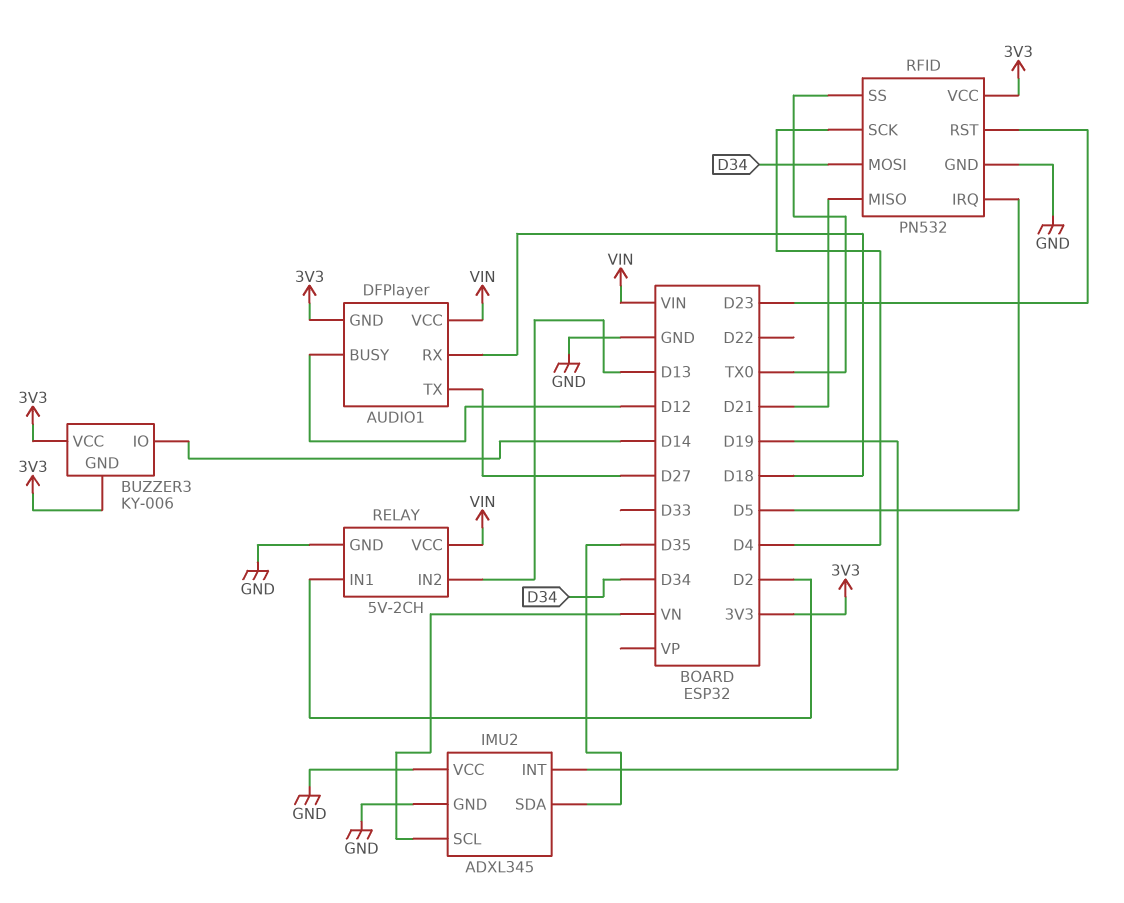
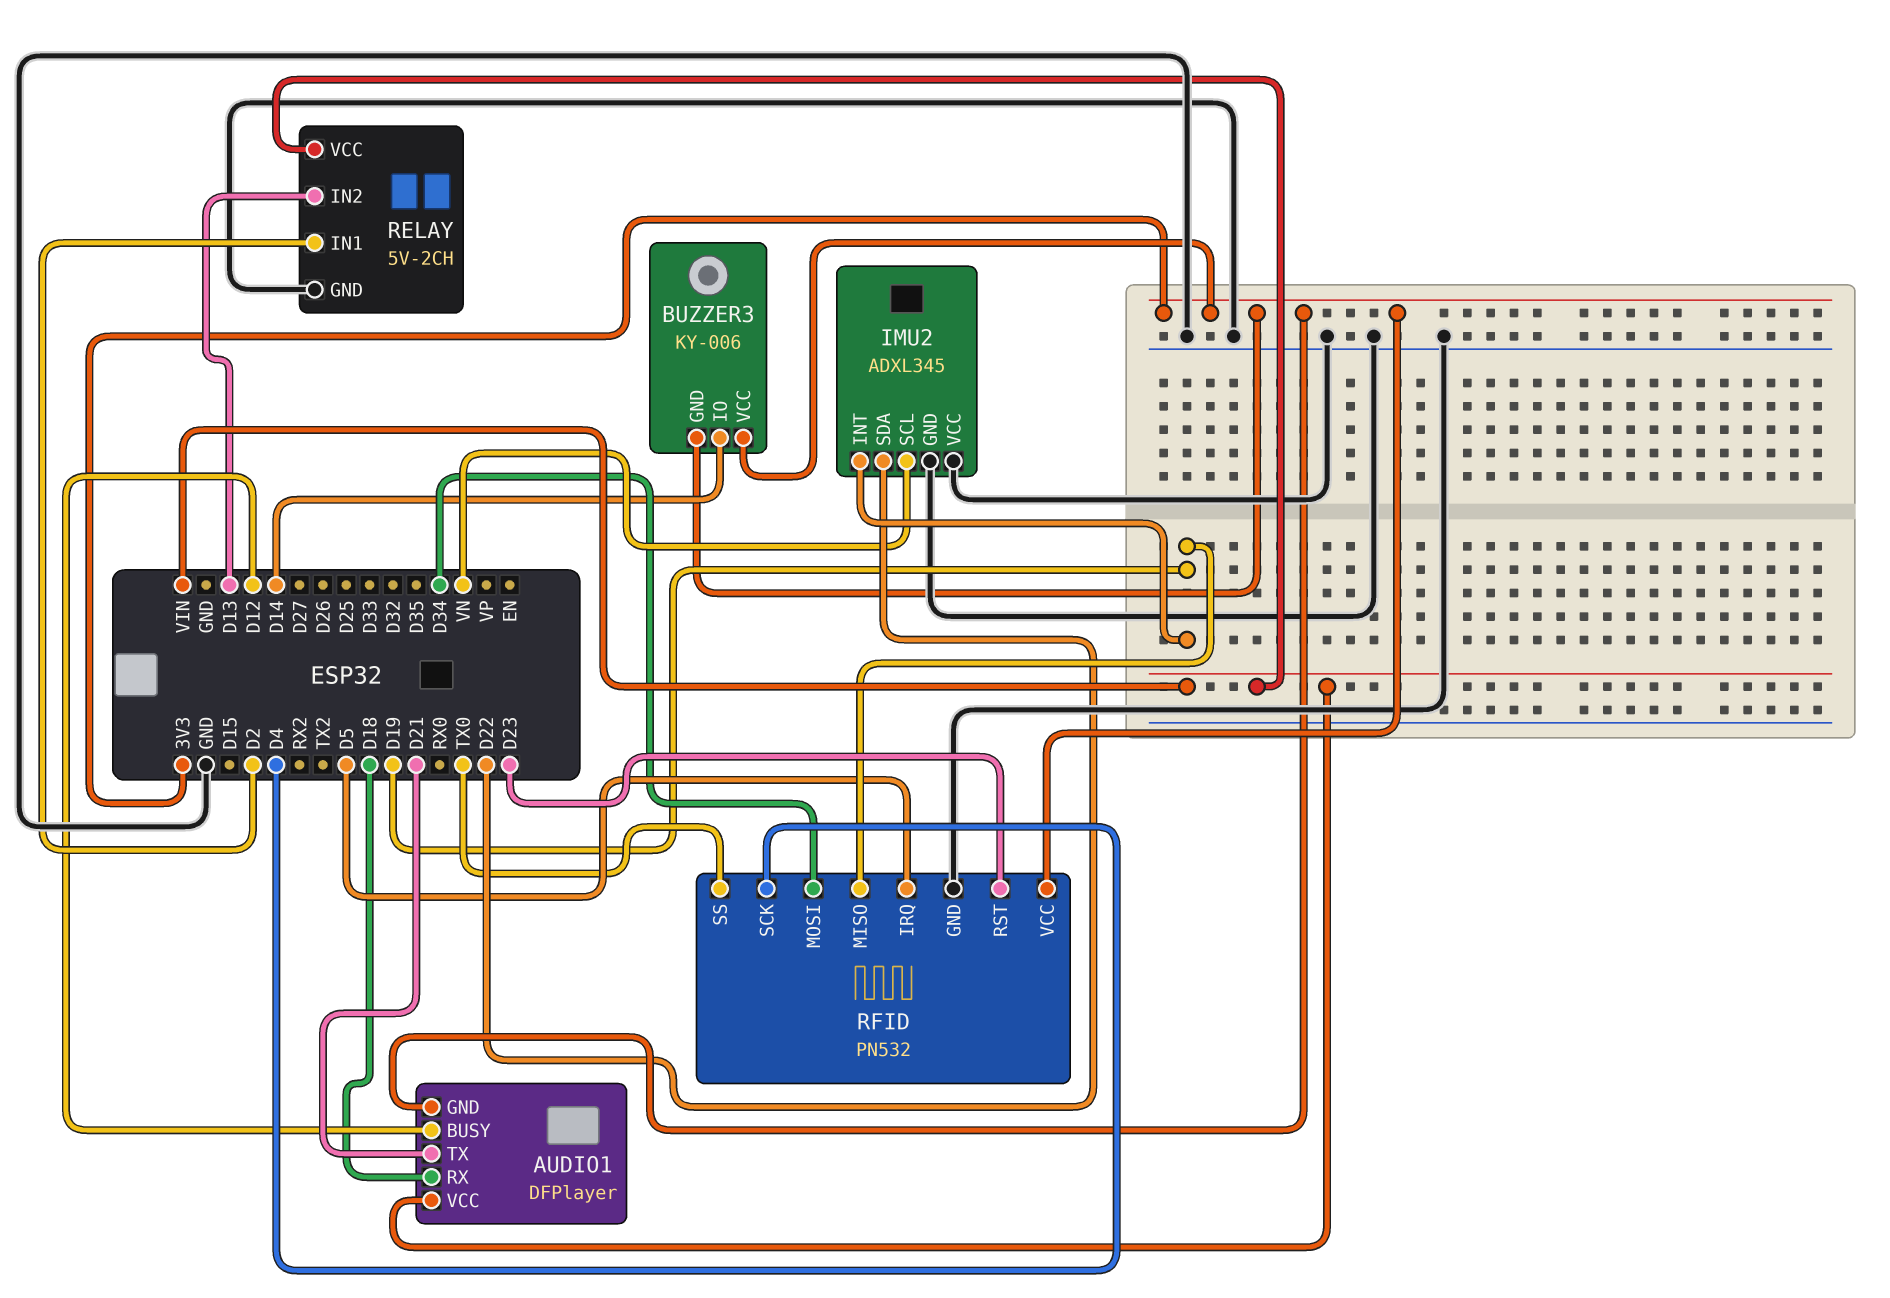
AUDIO1 pin TX: D27 -> D21
IMU2 pin SDA: D35 -> D22
RFID pin MISO: D21 -> D19

